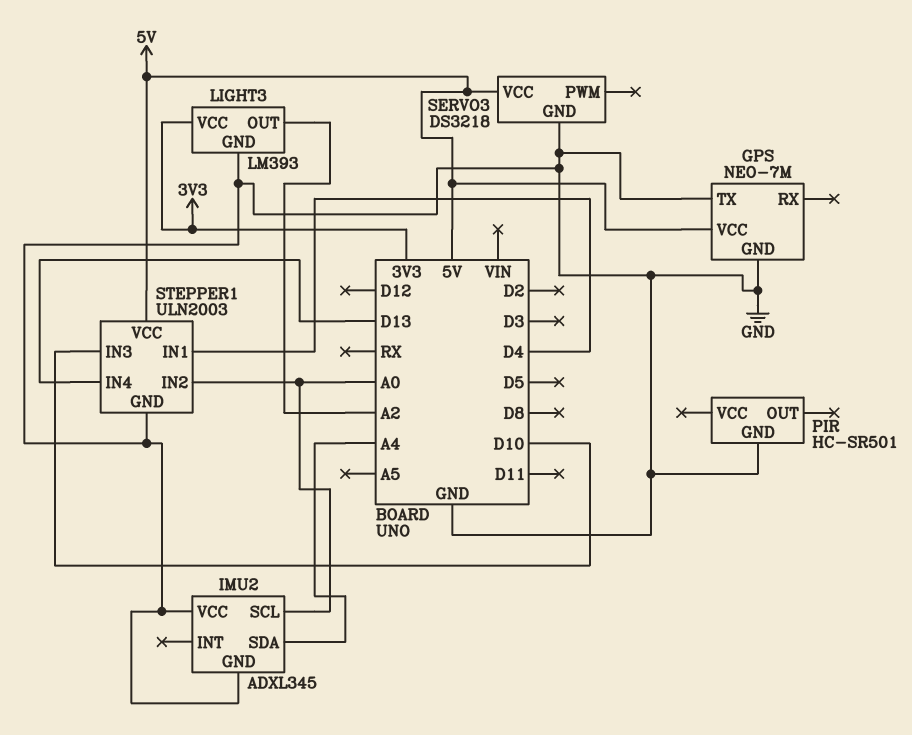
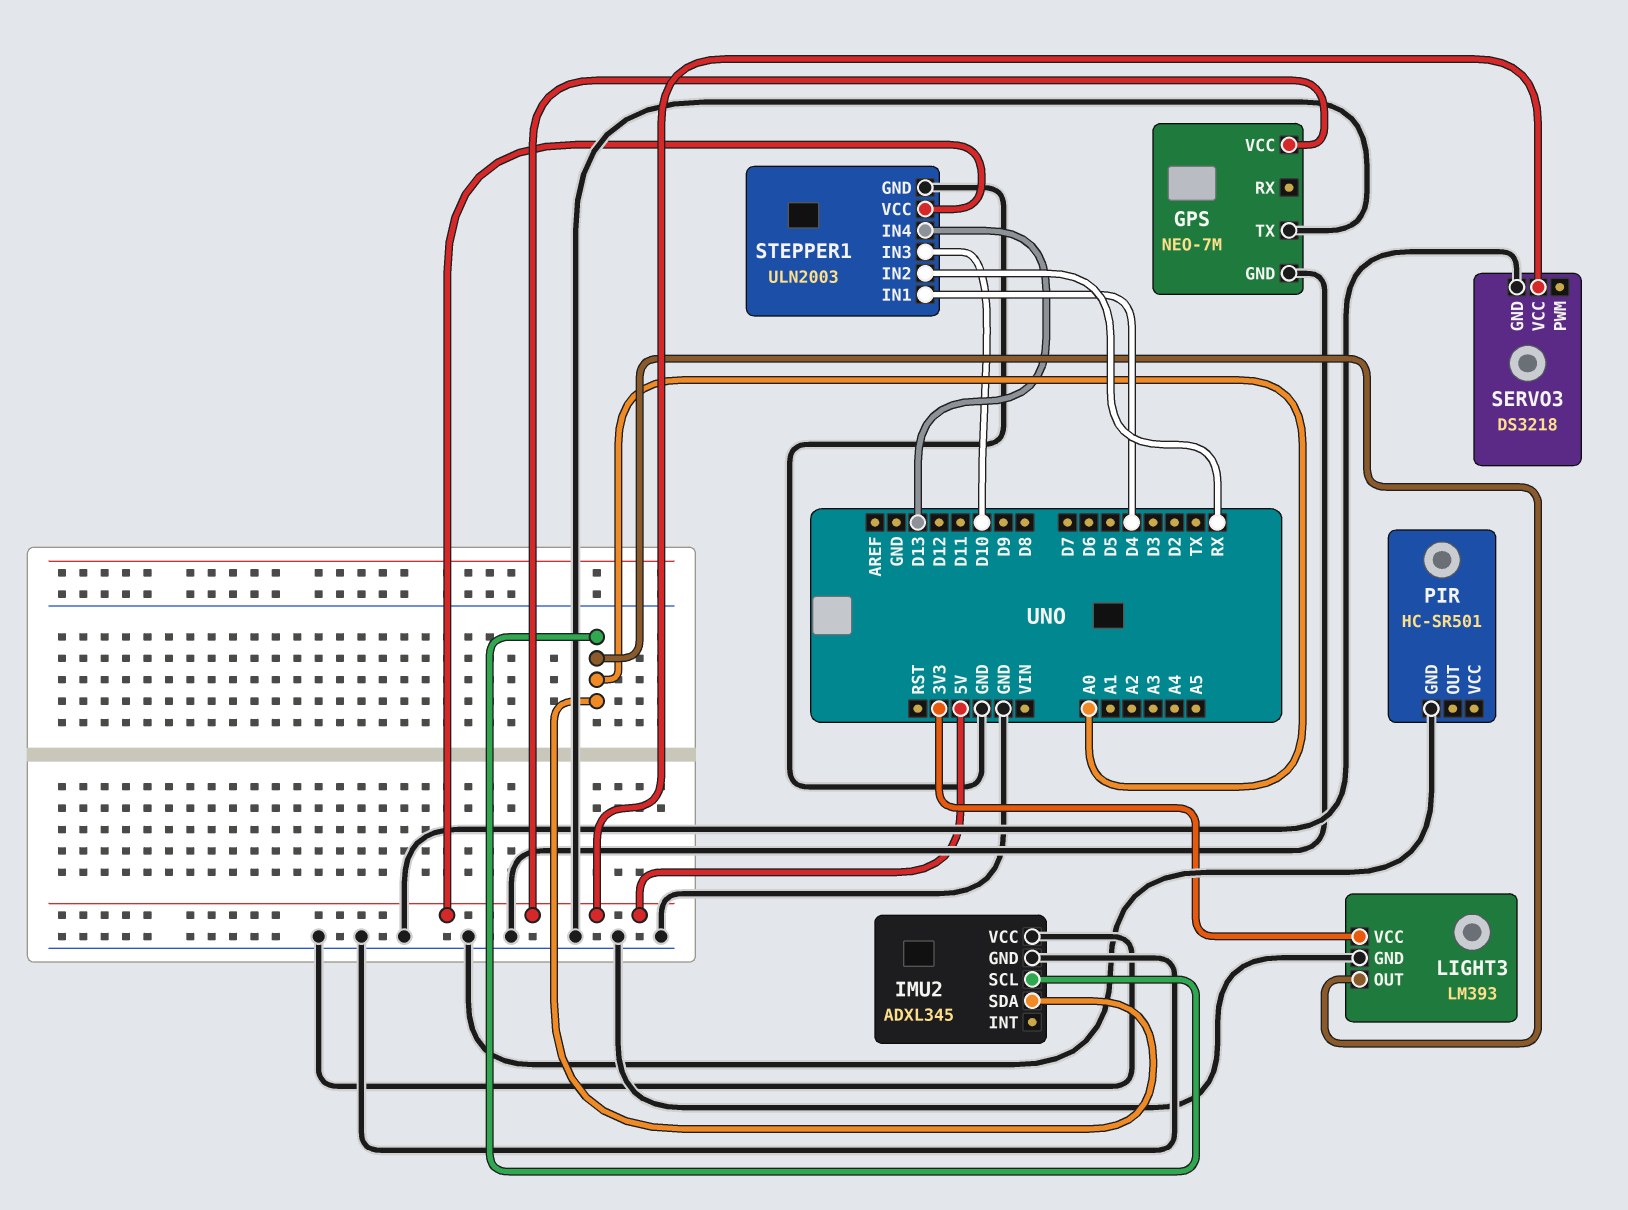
IMU2 pin SDA: A4 -> A0
LIGHT3 pin OUT: A2 -> A0
STEPPER1 pin IN2: A0 -> RX

